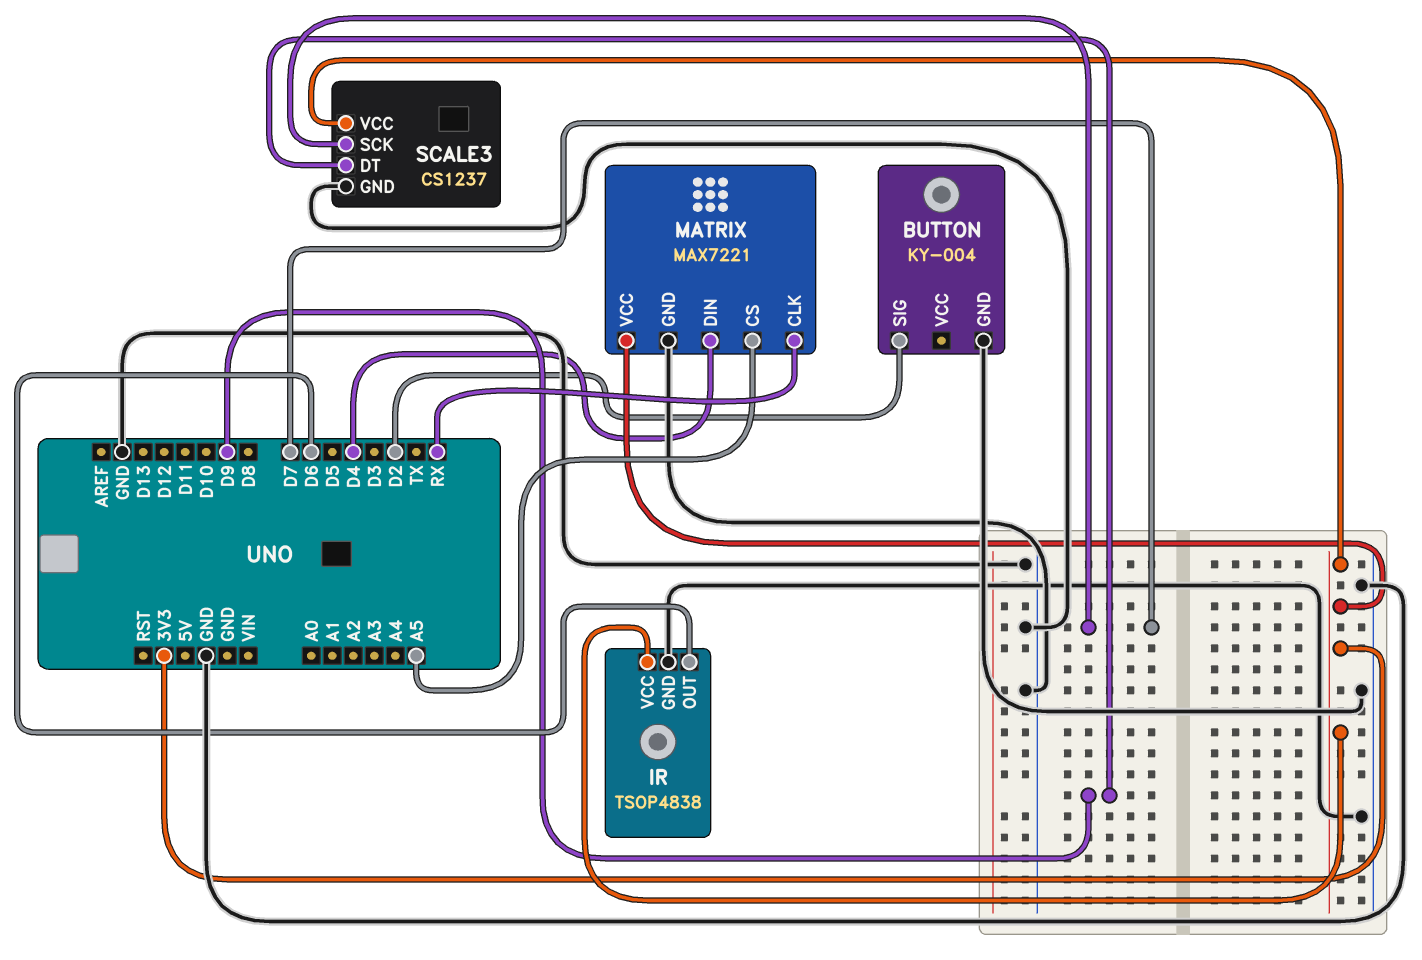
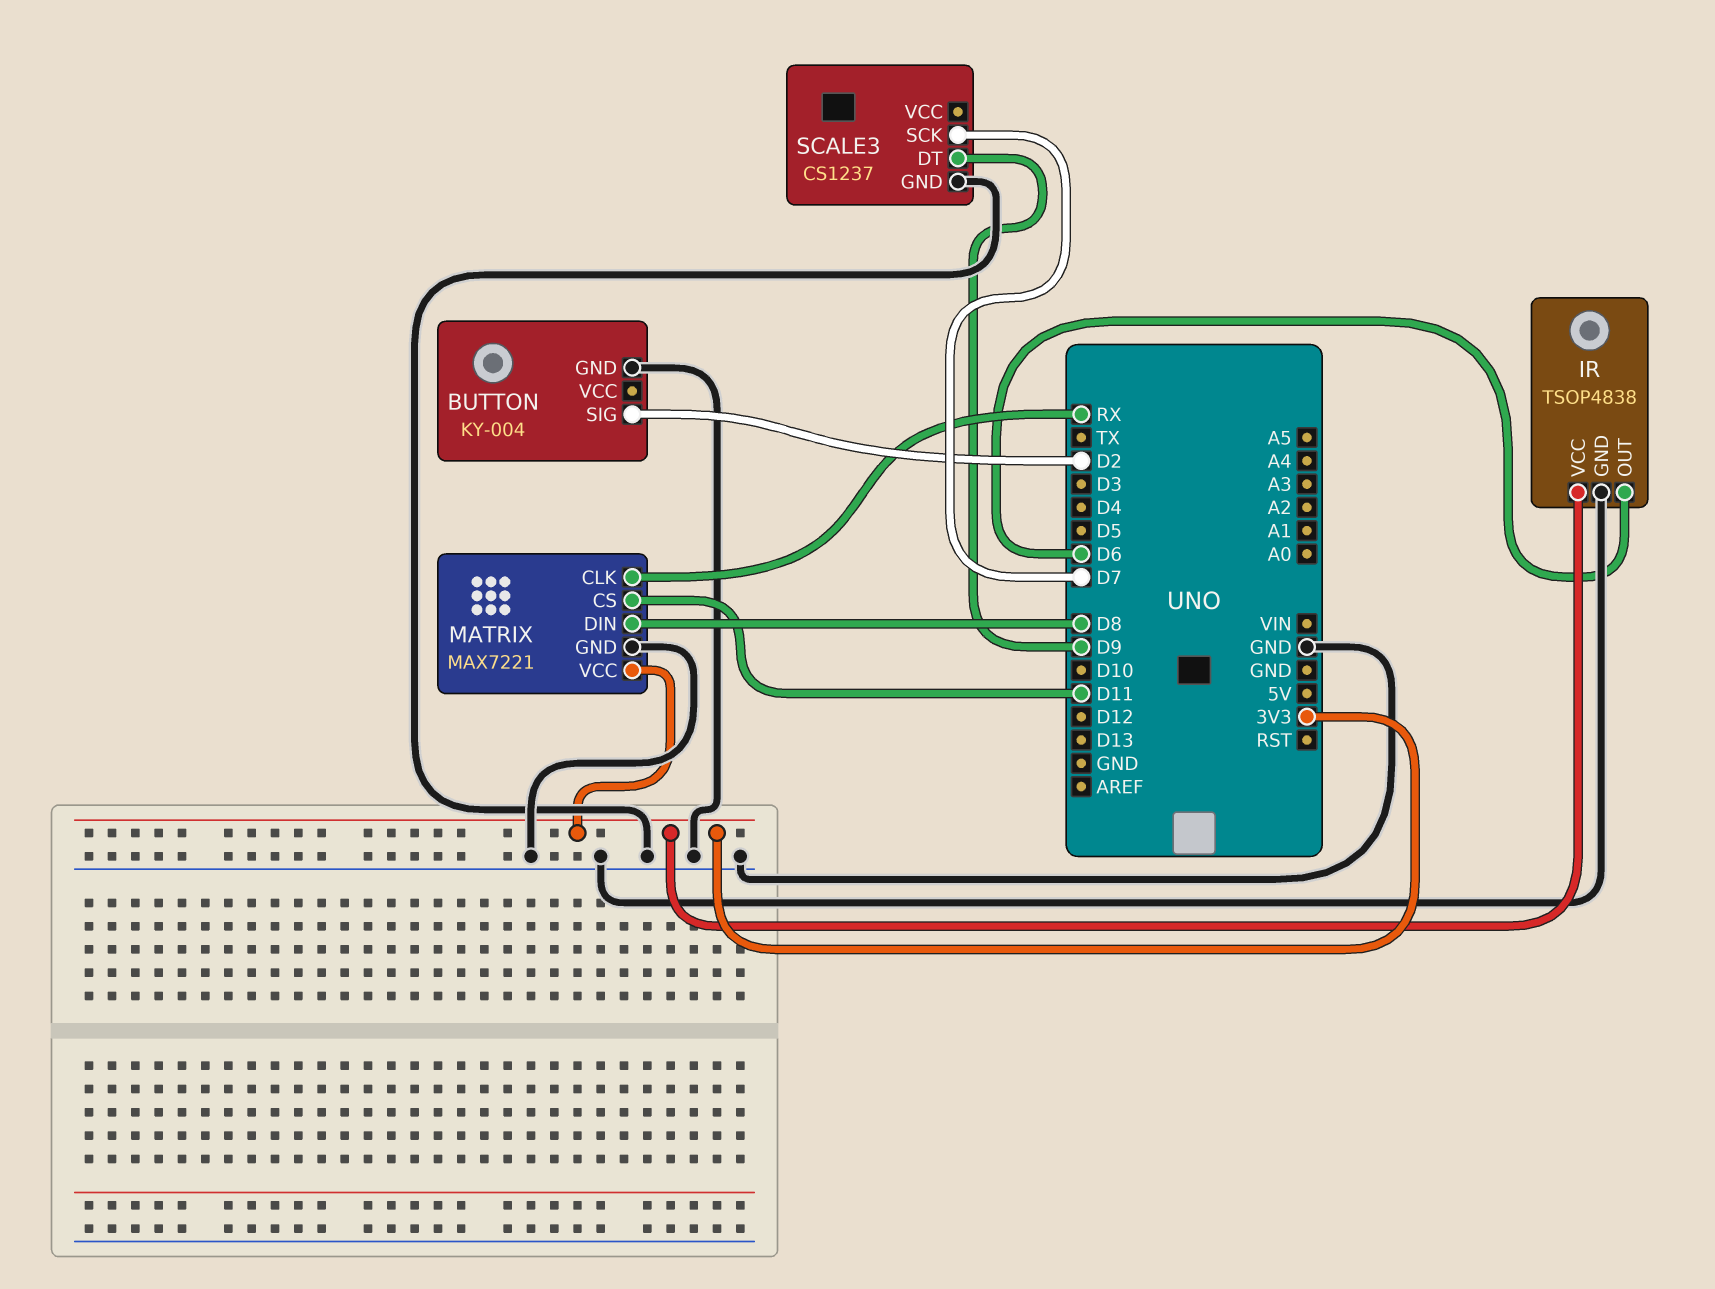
MATRIX pin CS: A5 -> D11
MATRIX pin DIN: D4 -> D8
SCALE3 pin VCC: 3V3 -> none

